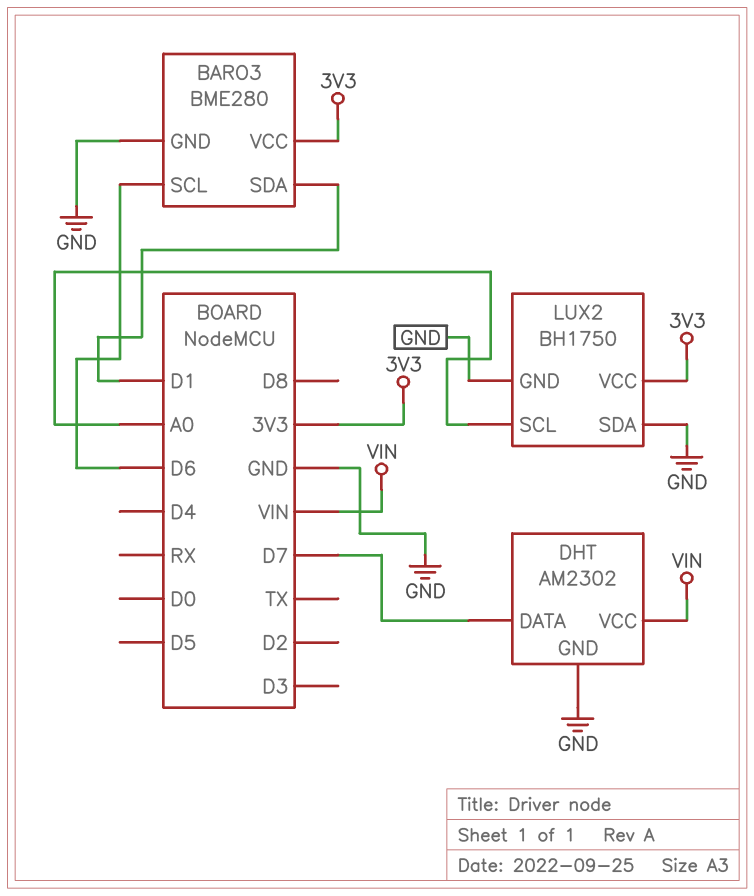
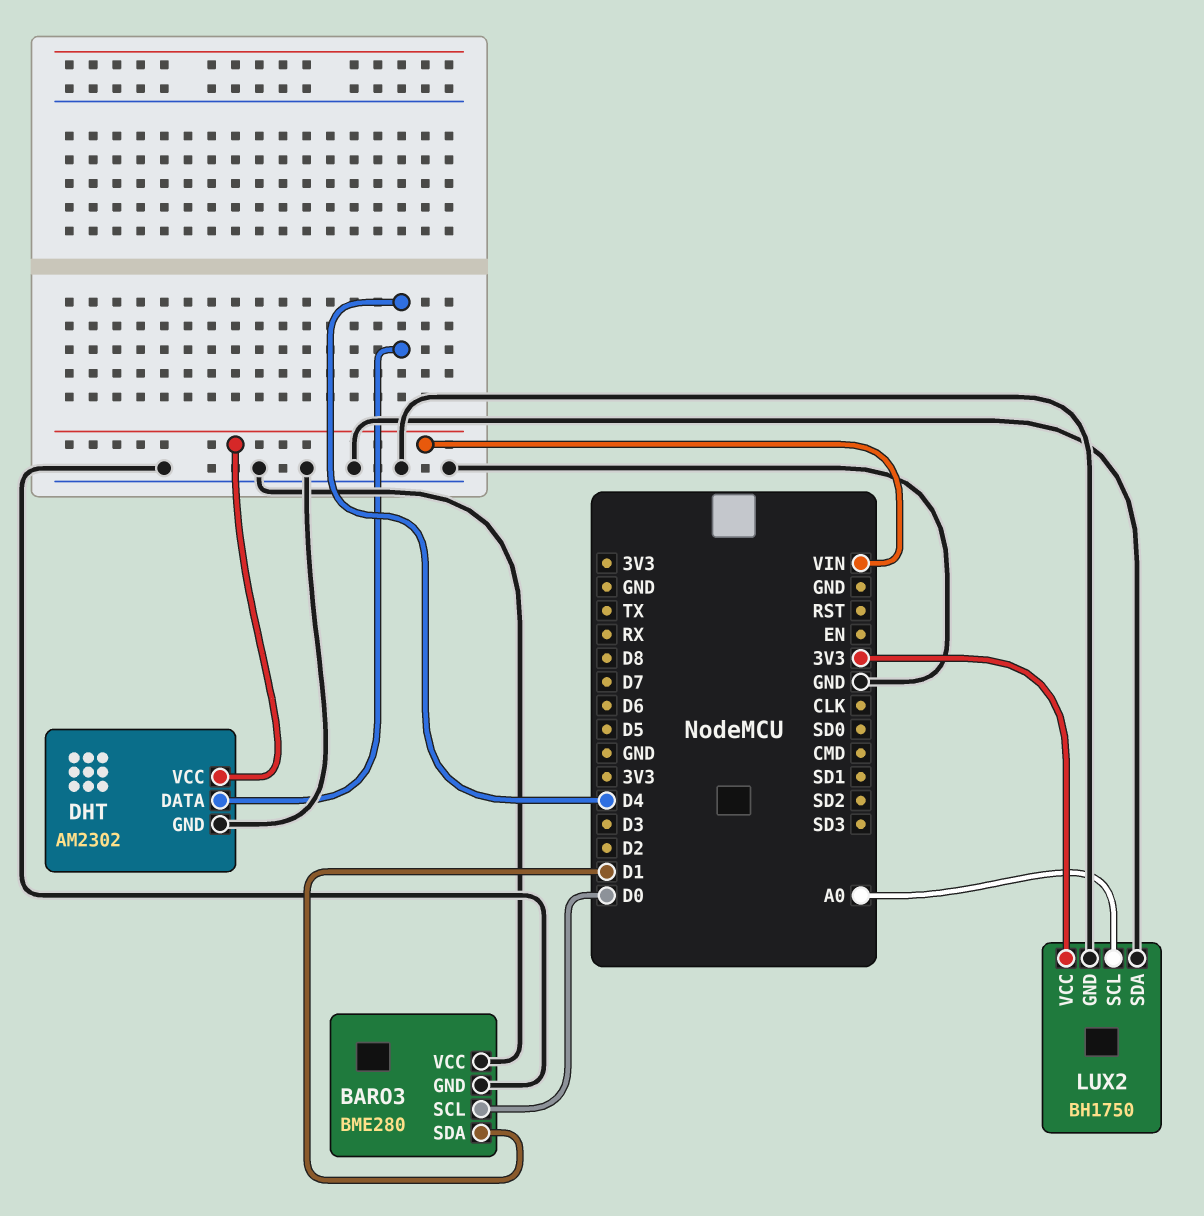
BARO3 pin SCL: D6 -> D0
BARO3 pin VCC: 3V3 -> GND
DHT pin DATA: D7 -> D4

